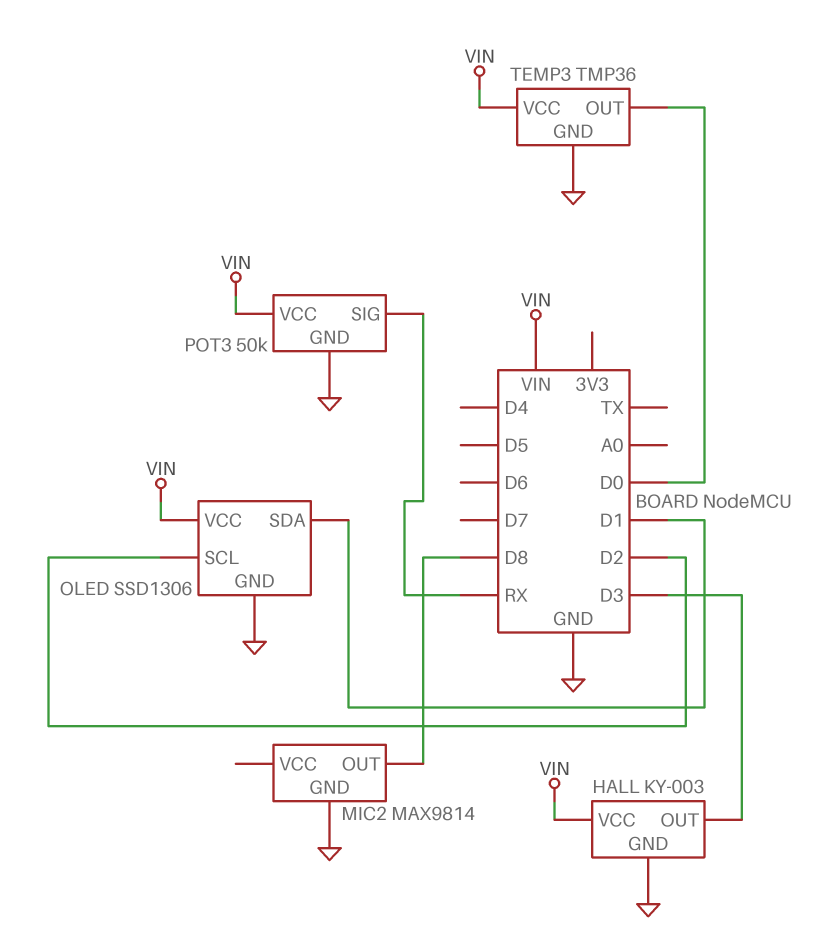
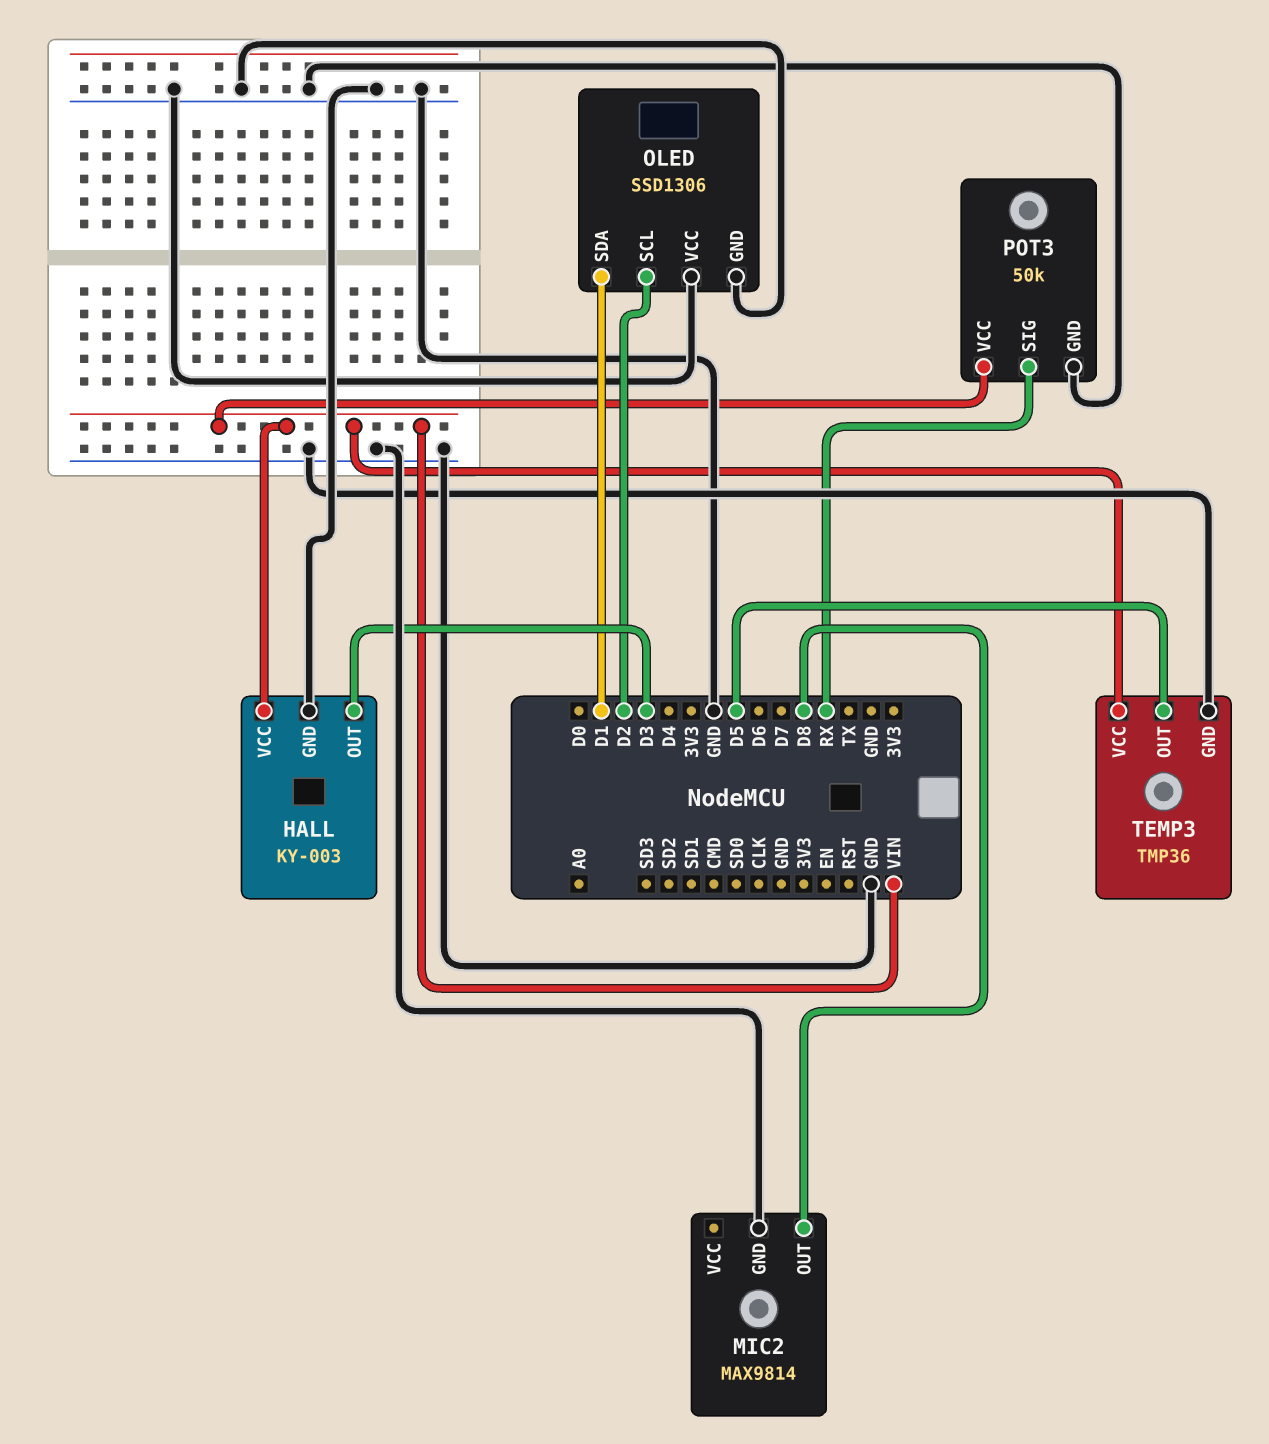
OLED pin VCC: VIN -> GND
TEMP3 pin OUT: D0 -> D5

